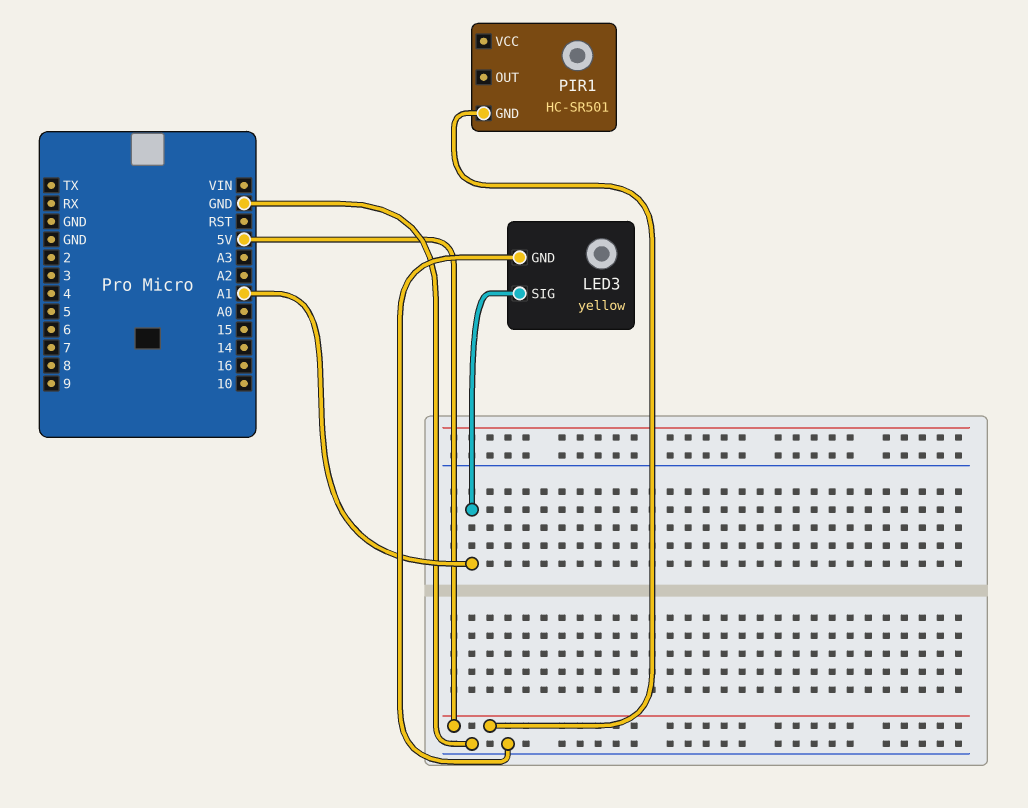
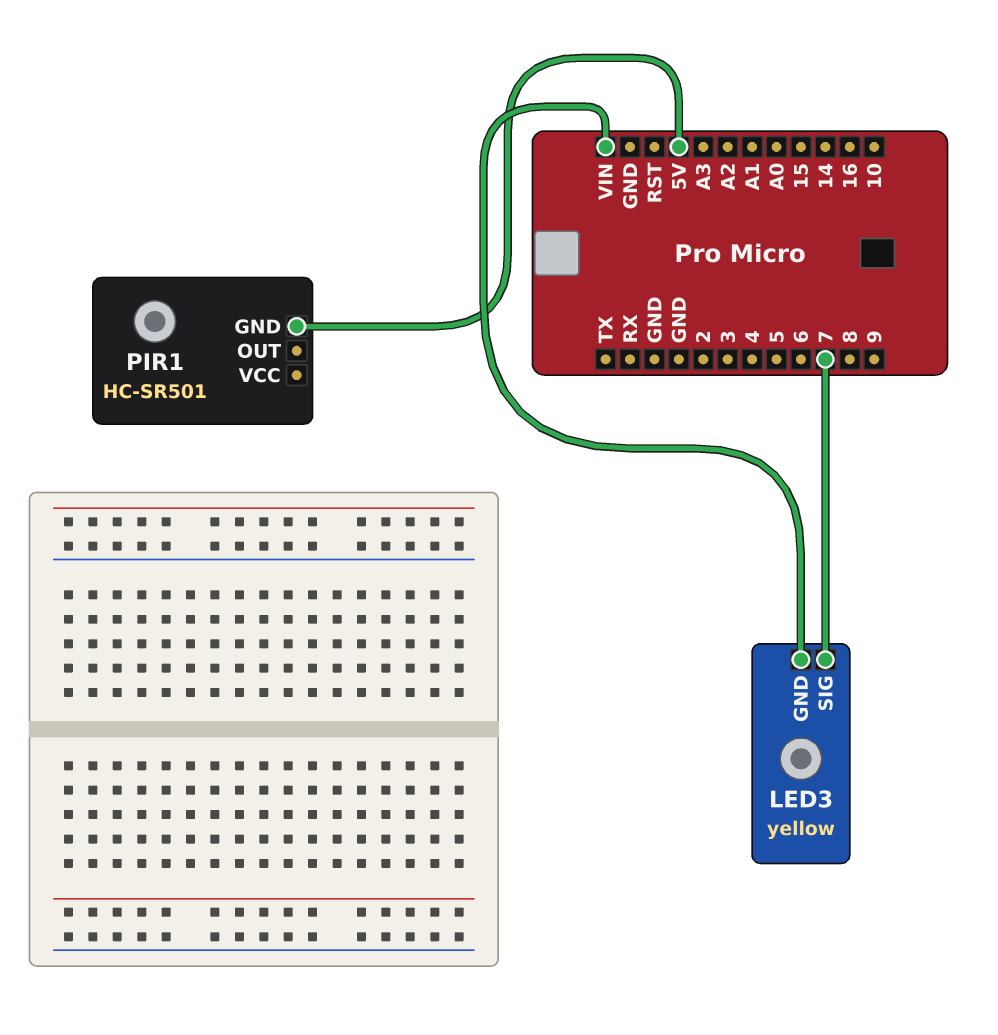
LED3 pin GND: GND -> VIN
LED3 pin SIG: A1 -> 7

